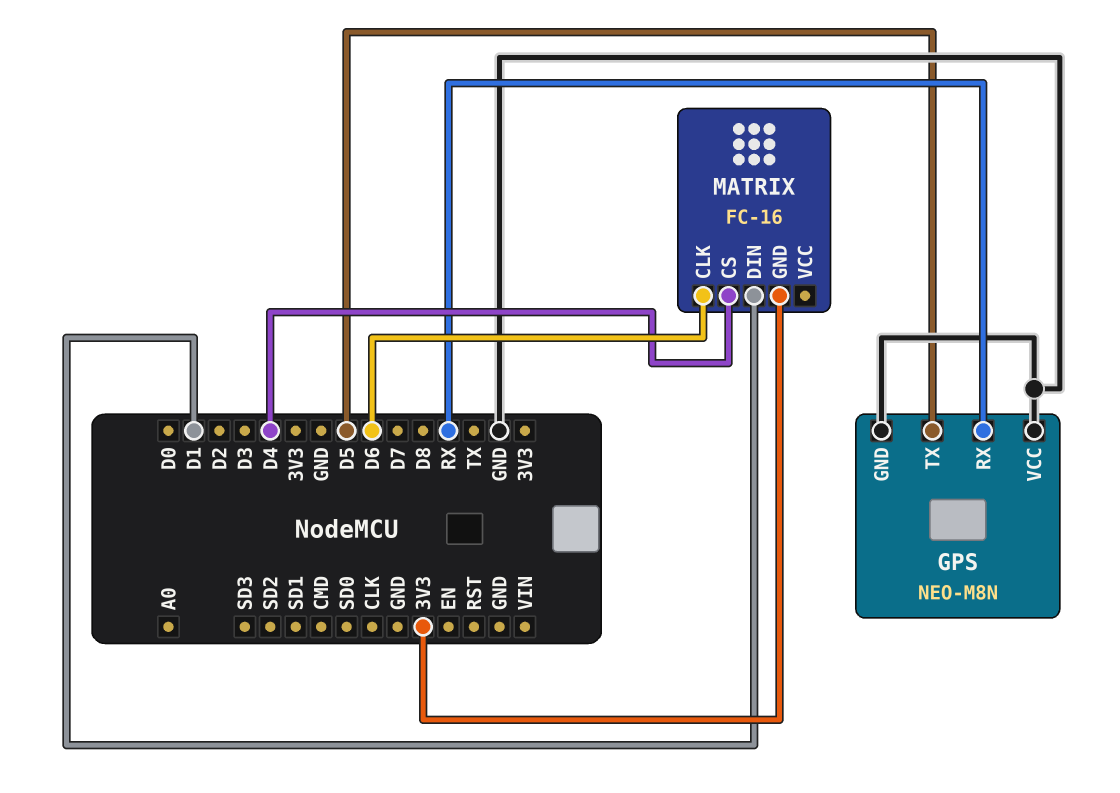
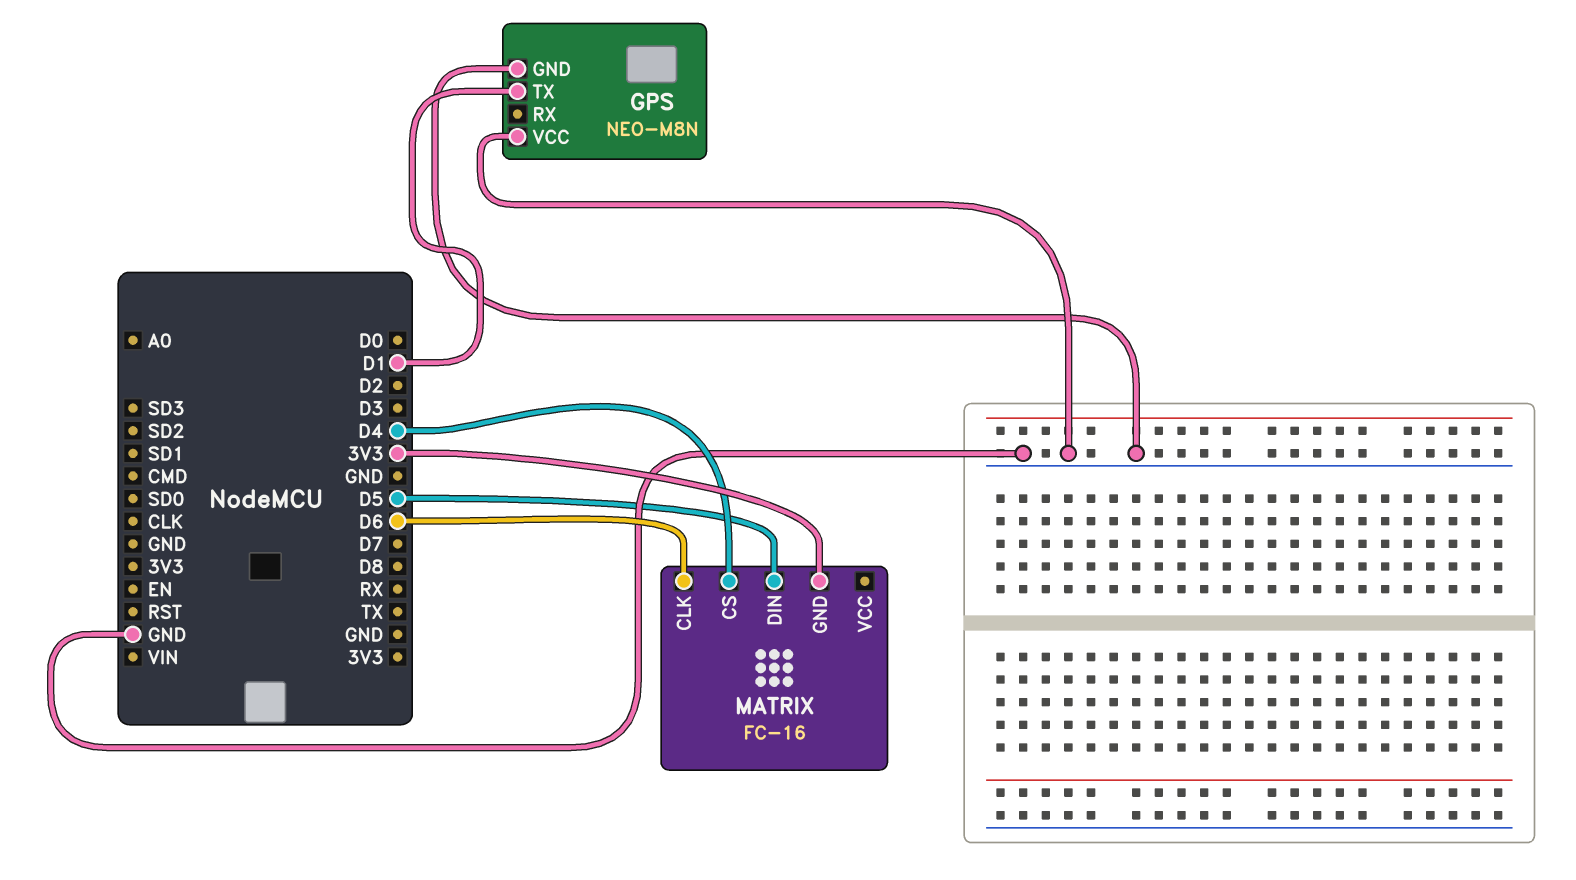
GPS pin RX: RX -> none
GPS pin TX: D5 -> D1
MATRIX pin DIN: D1 -> D5

